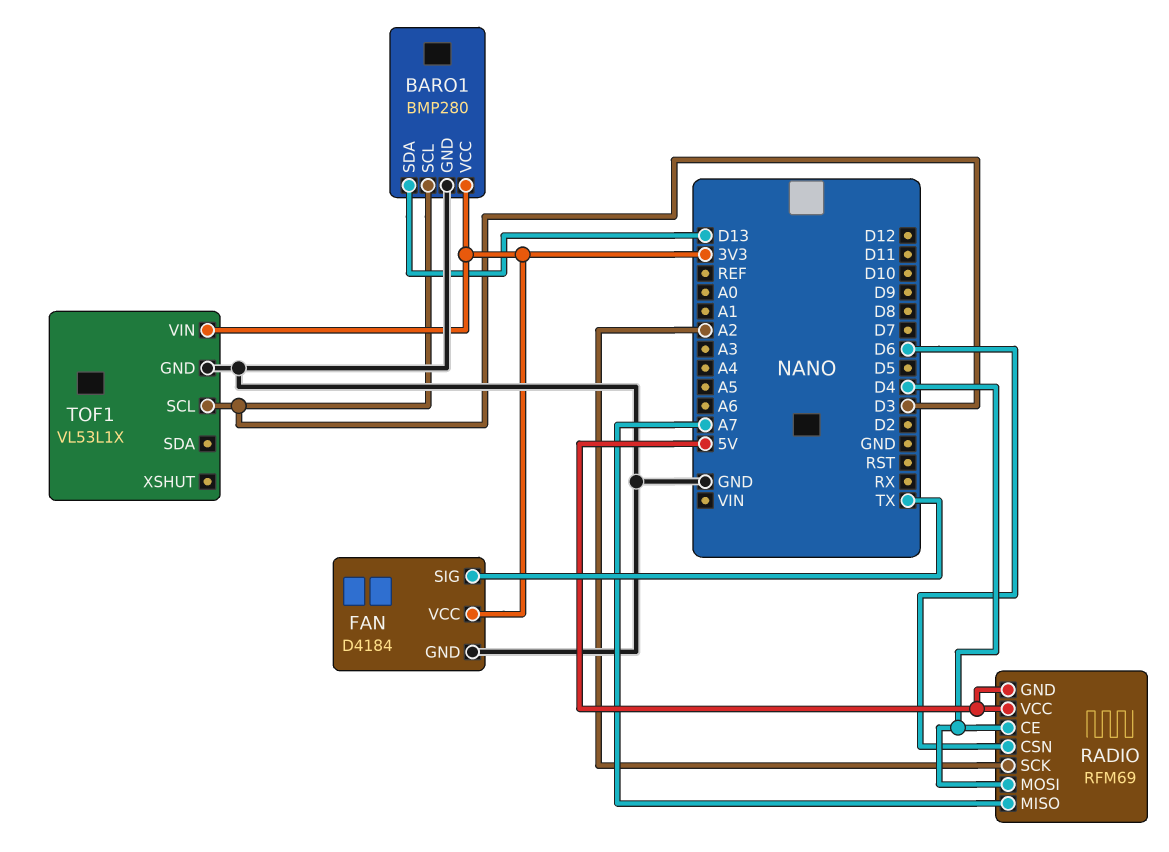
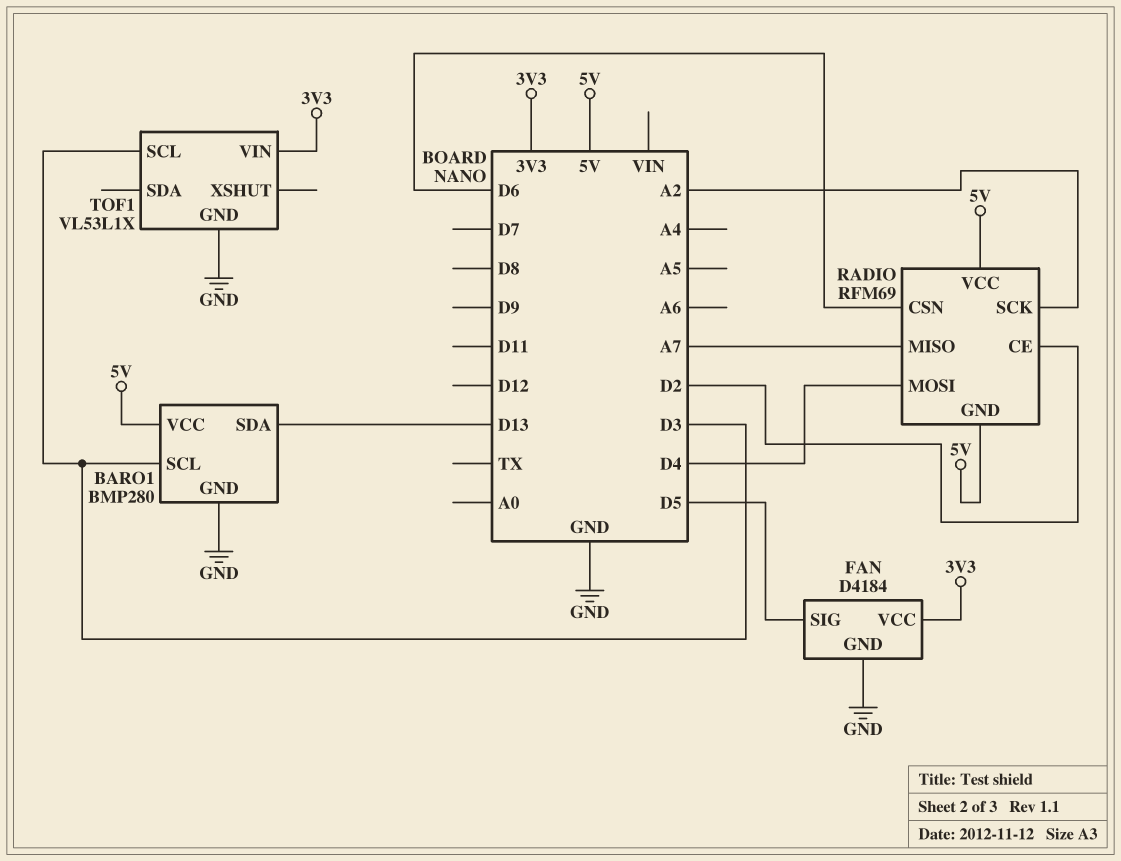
BARO1 pin VCC: 3V3 -> 5V
FAN pin SIG: TX -> D5
RADIO pin CE: D4 -> D2

